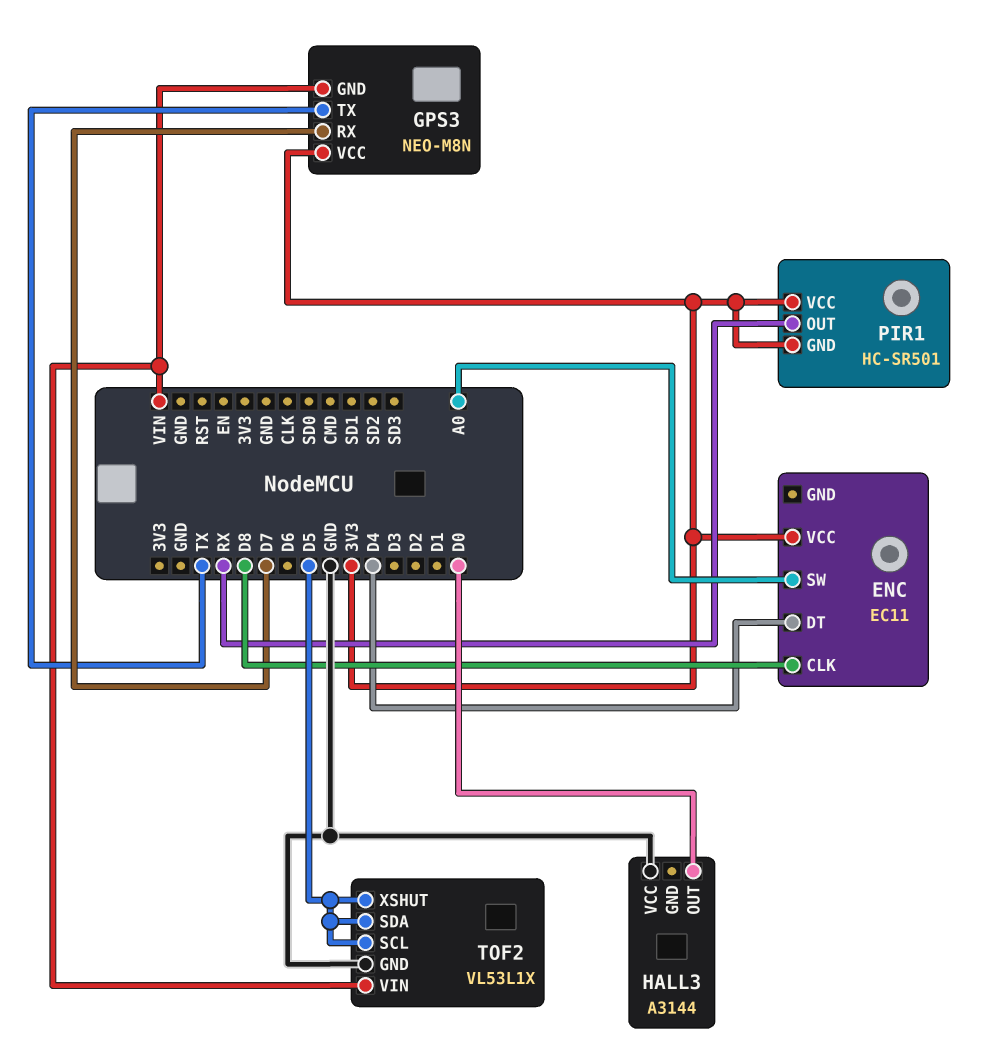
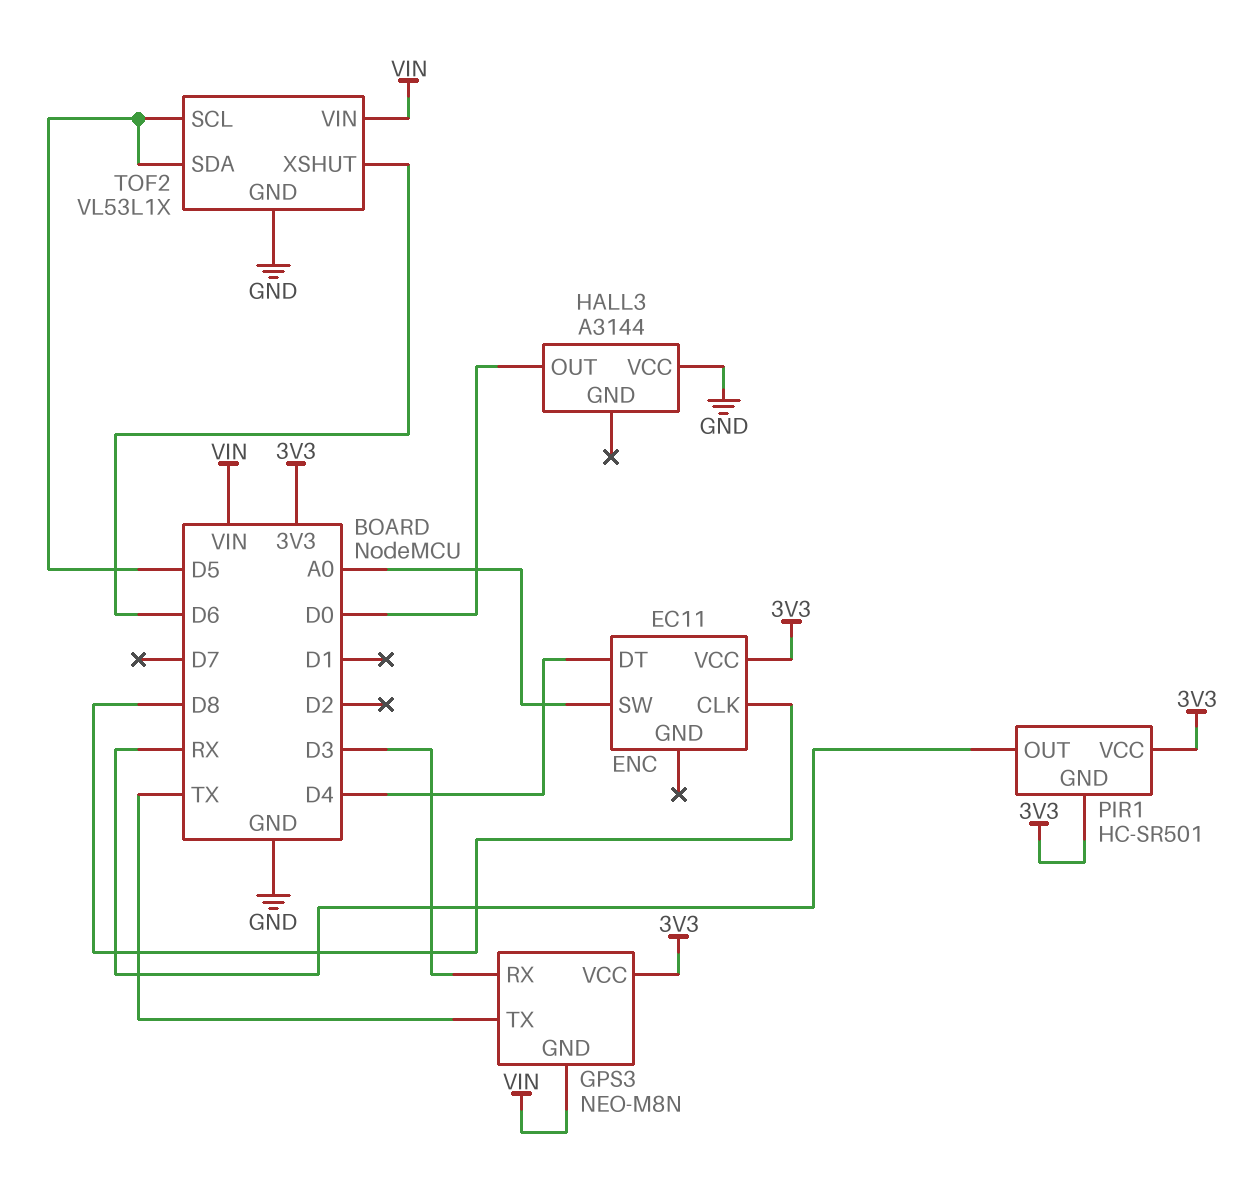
GPS3 pin RX: D7 -> D3
TOF2 pin XSHUT: D5 -> D6

